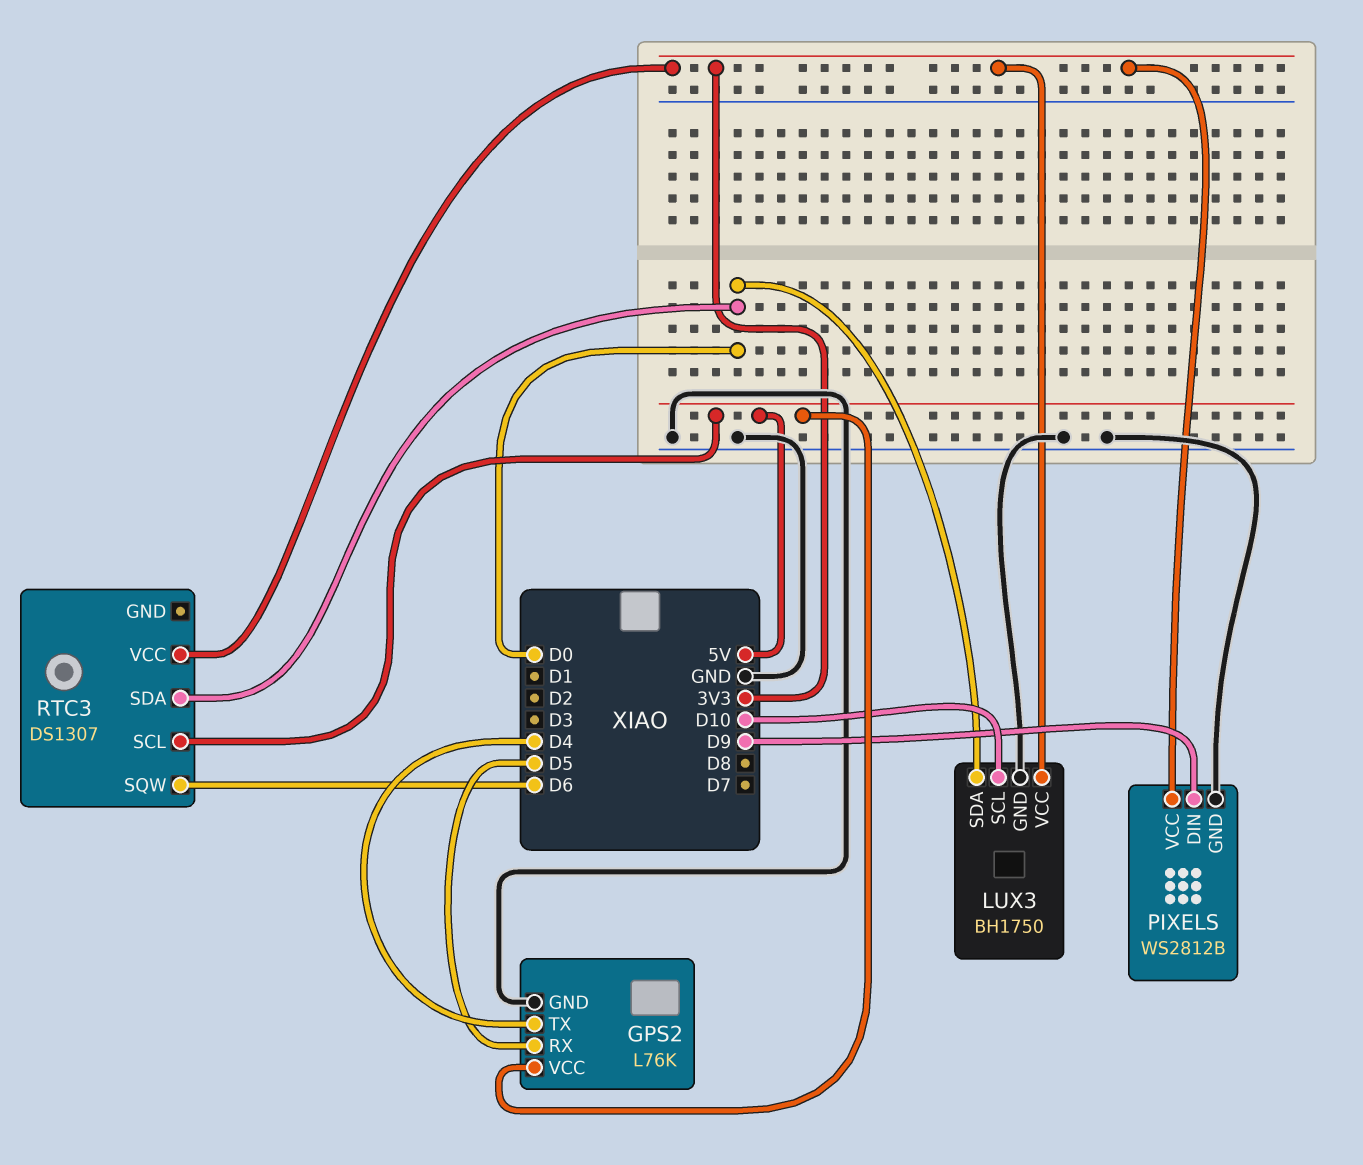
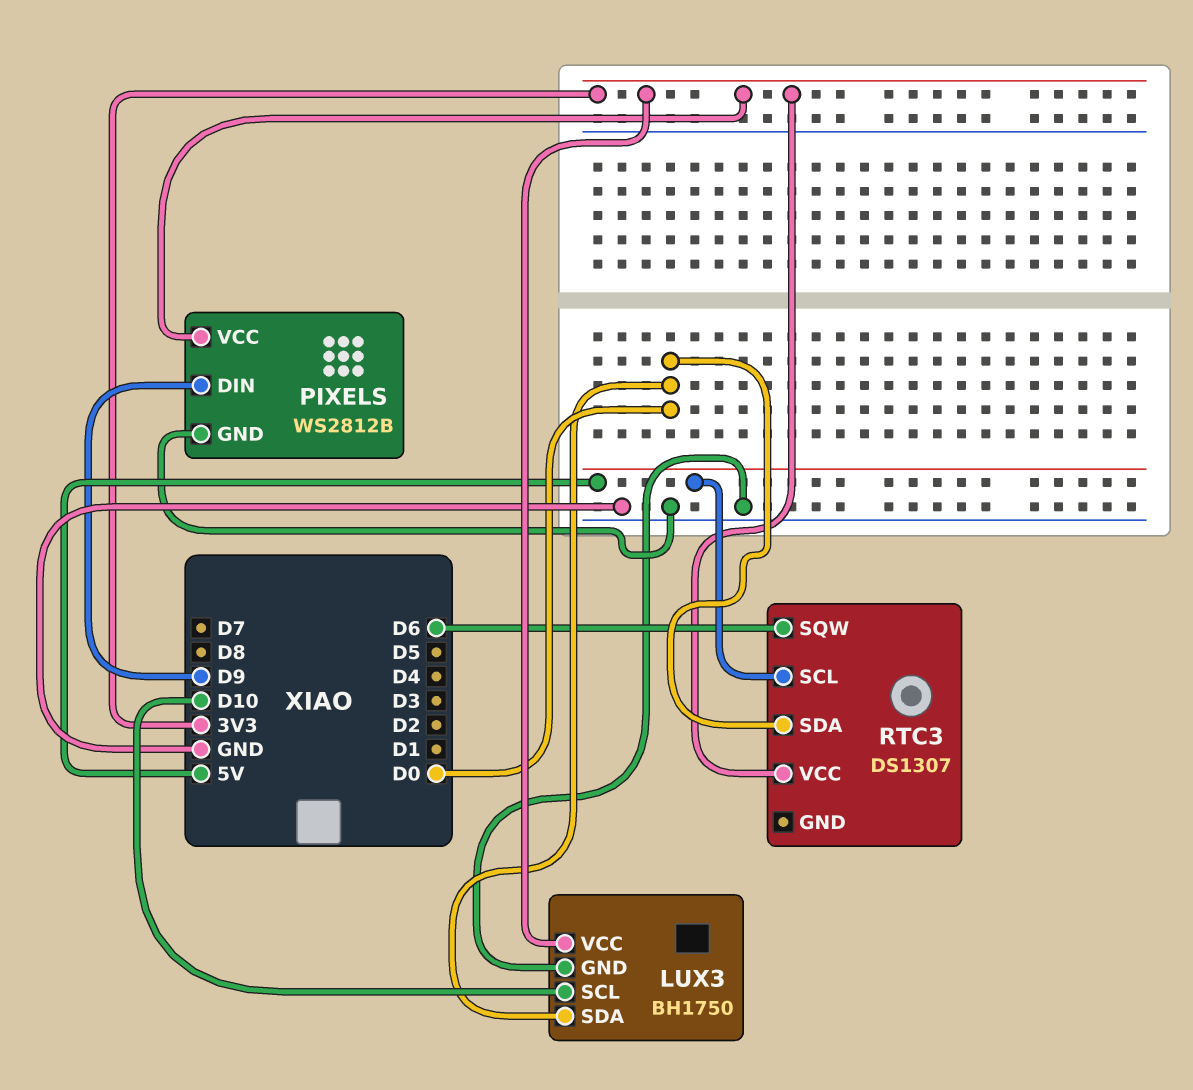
GPS2: L76K -> none
GPS2 pin GND: GND -> none
GPS2 pin RX: D5 -> none
GPS2 pin TX: D4 -> none
GPS2 pin VCC: 5V -> none

